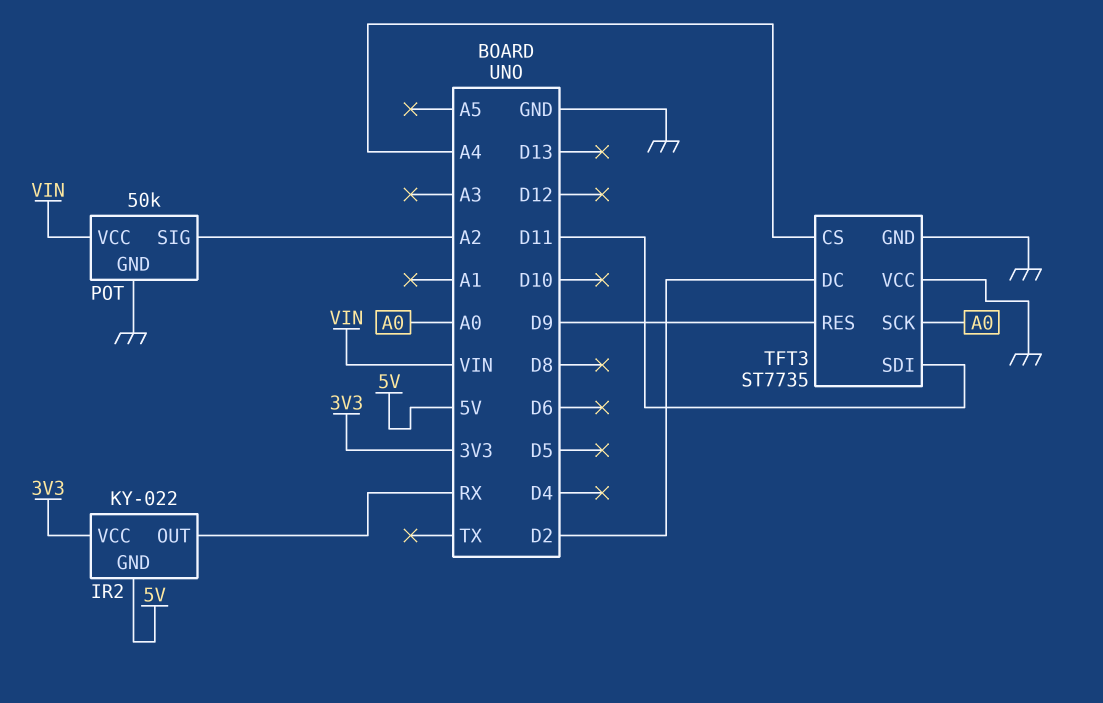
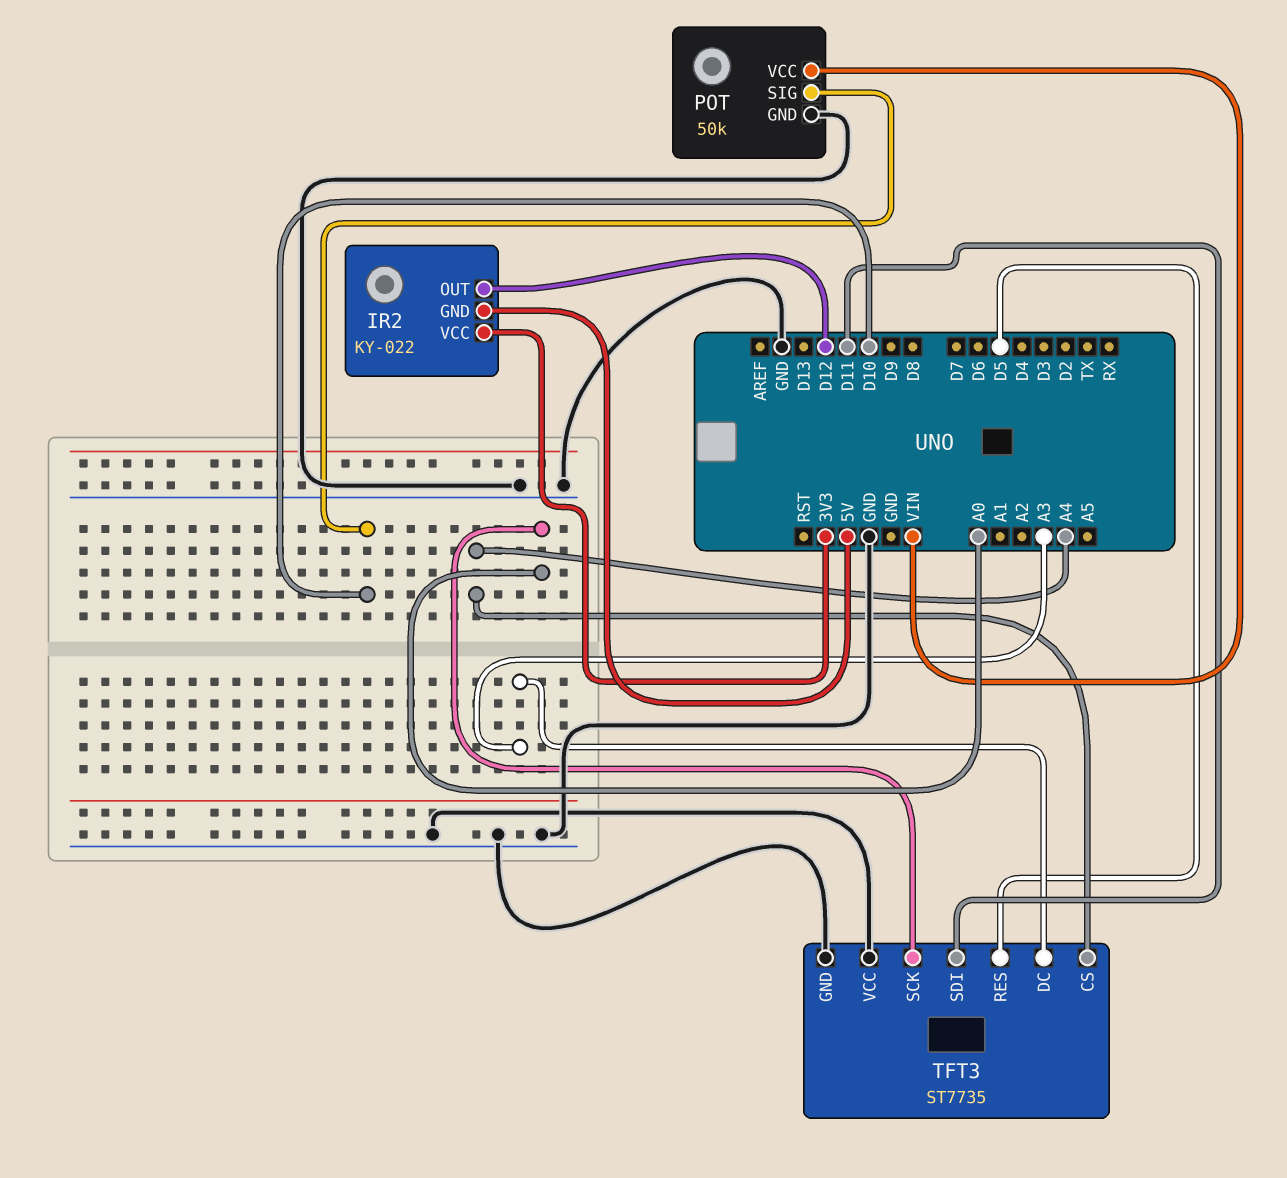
IR2 pin OUT: RX -> D12
POT pin SIG: A2 -> D10
TFT3 pin DC: D2 -> A3
TFT3 pin RES: D9 -> D5

